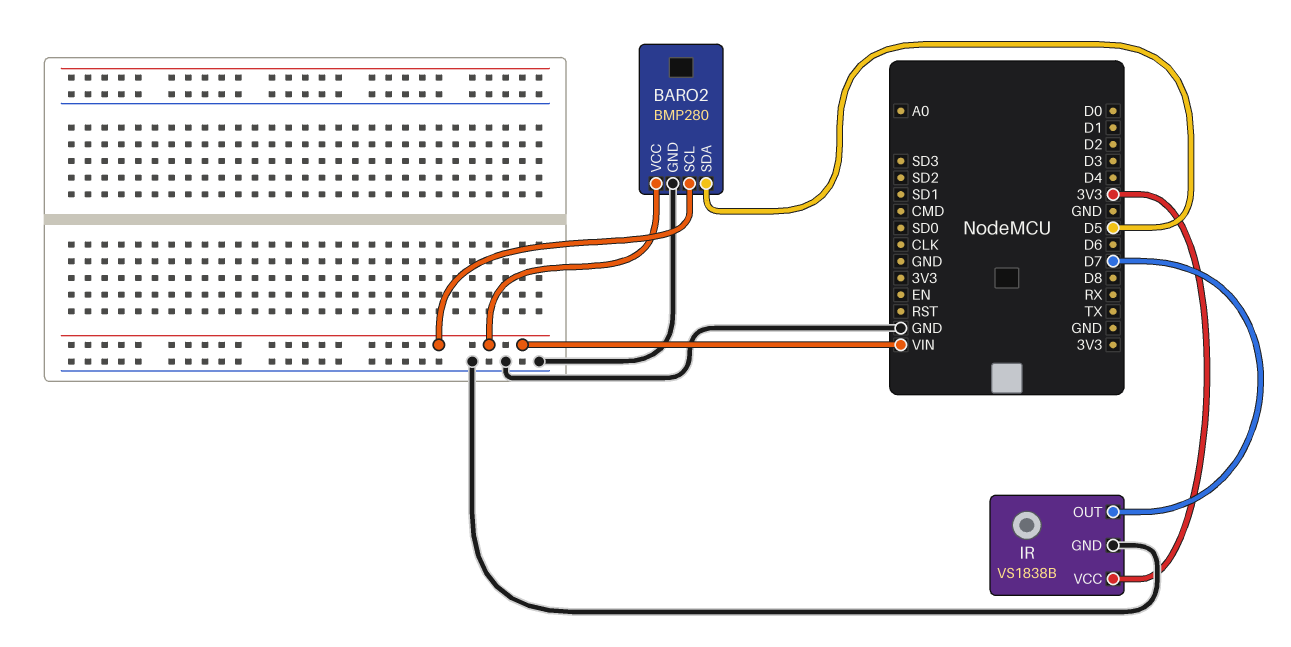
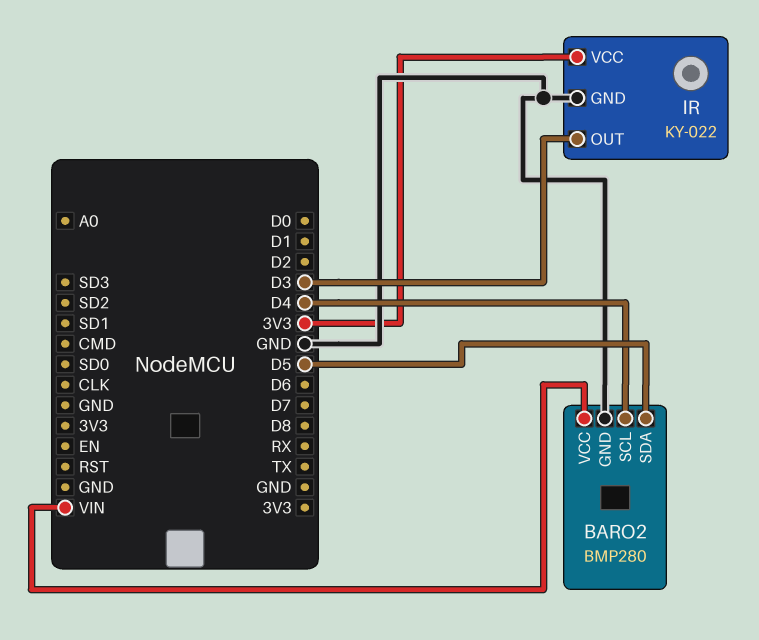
BARO2 pin SCL: VIN -> D4
IR: VS1838B -> KY-022
IR pin OUT: D7 -> D3

